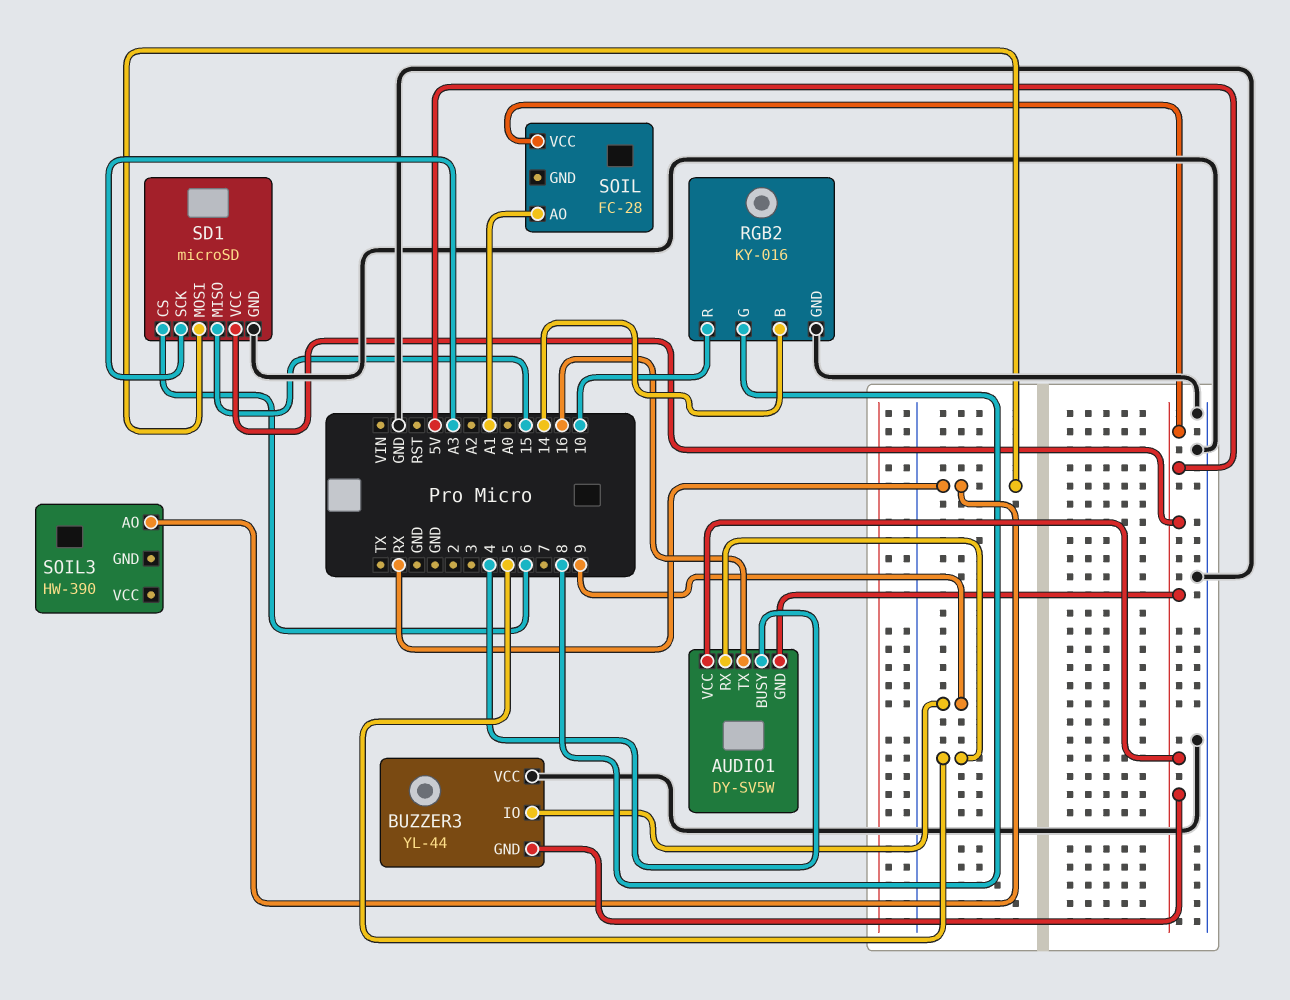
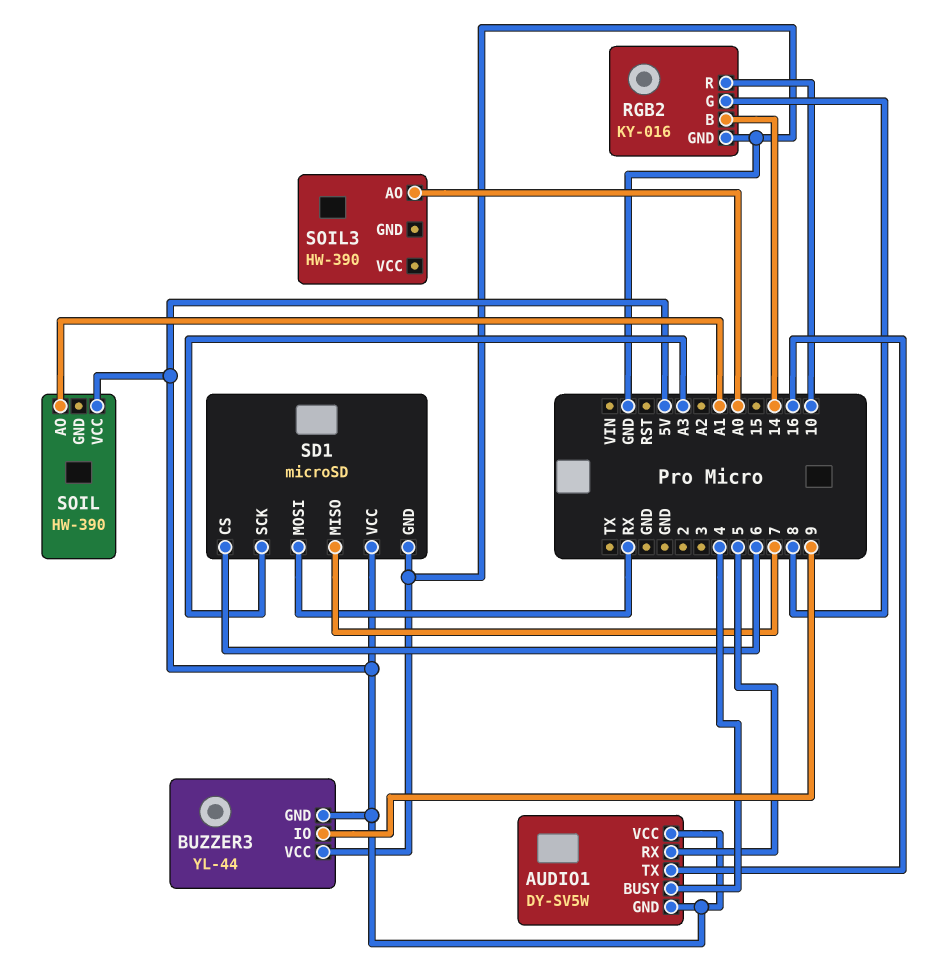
SD1 pin MISO: 15 -> 7
SOIL: FC-28 -> HW-390
SOIL3 pin AO: RX -> A0

